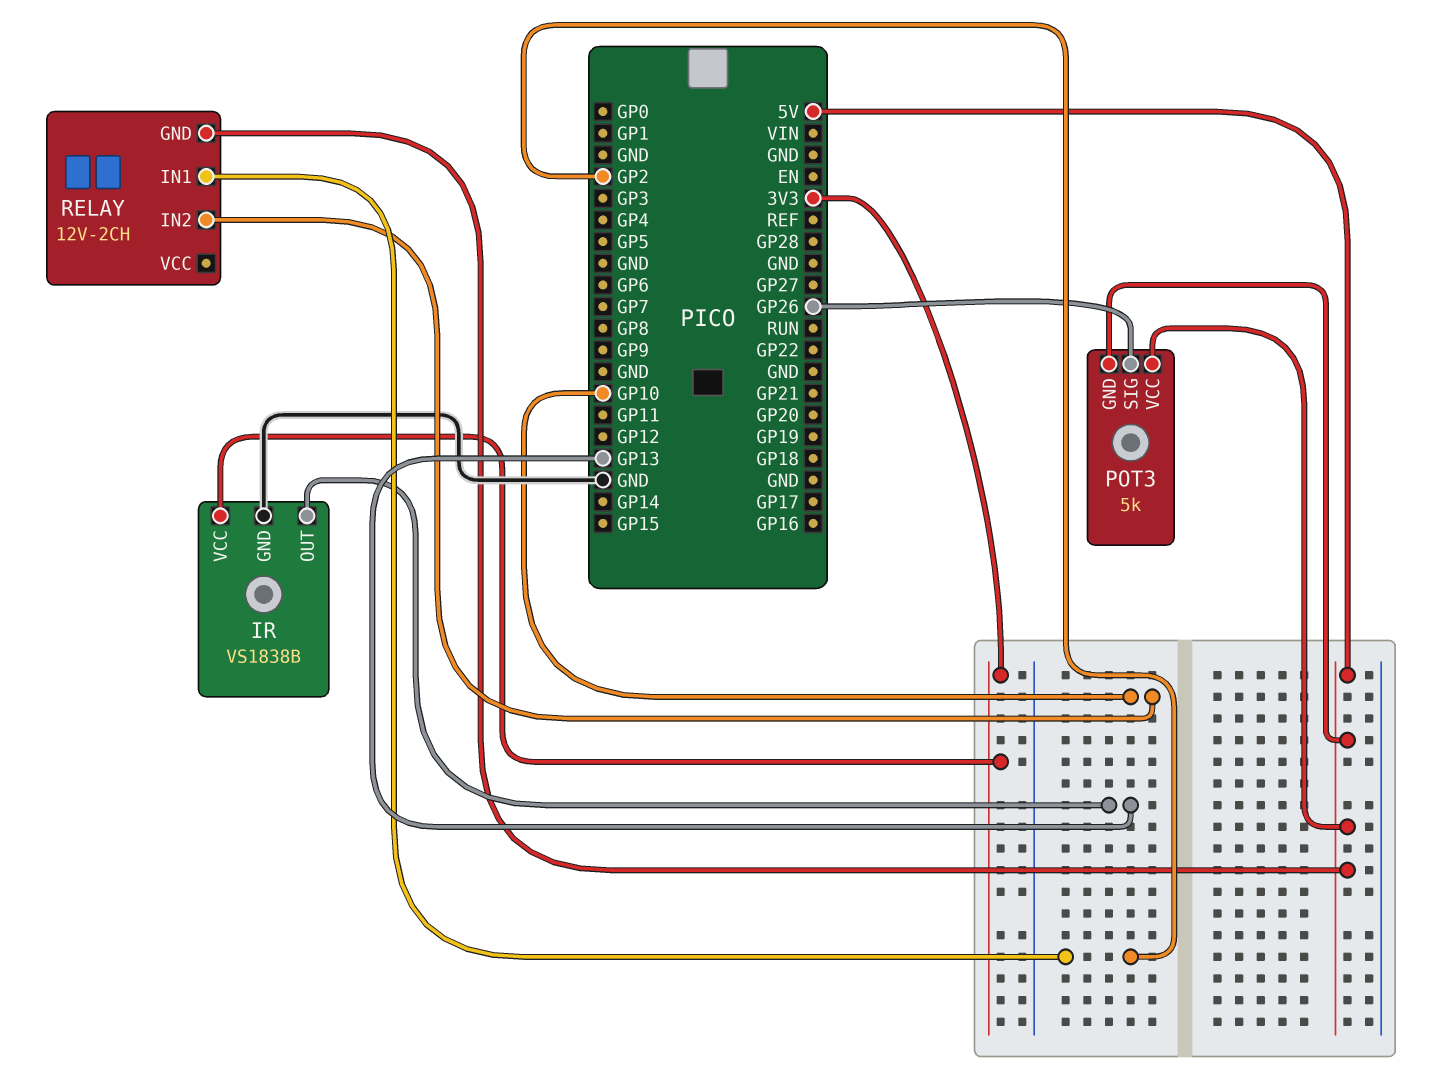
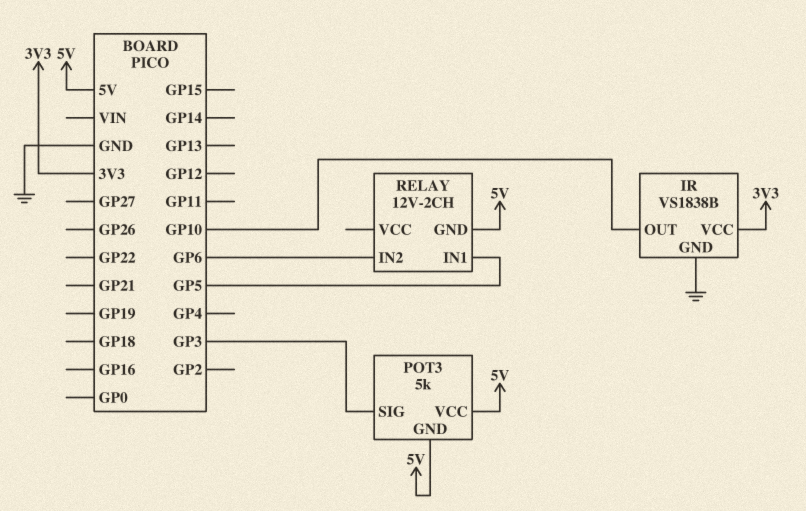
IR pin OUT: GP13 -> GP10
POT3 pin SIG: GP26 -> GP3
RELAY pin IN1: GP2 -> GP5
RELAY pin IN2: GP10 -> GP6

